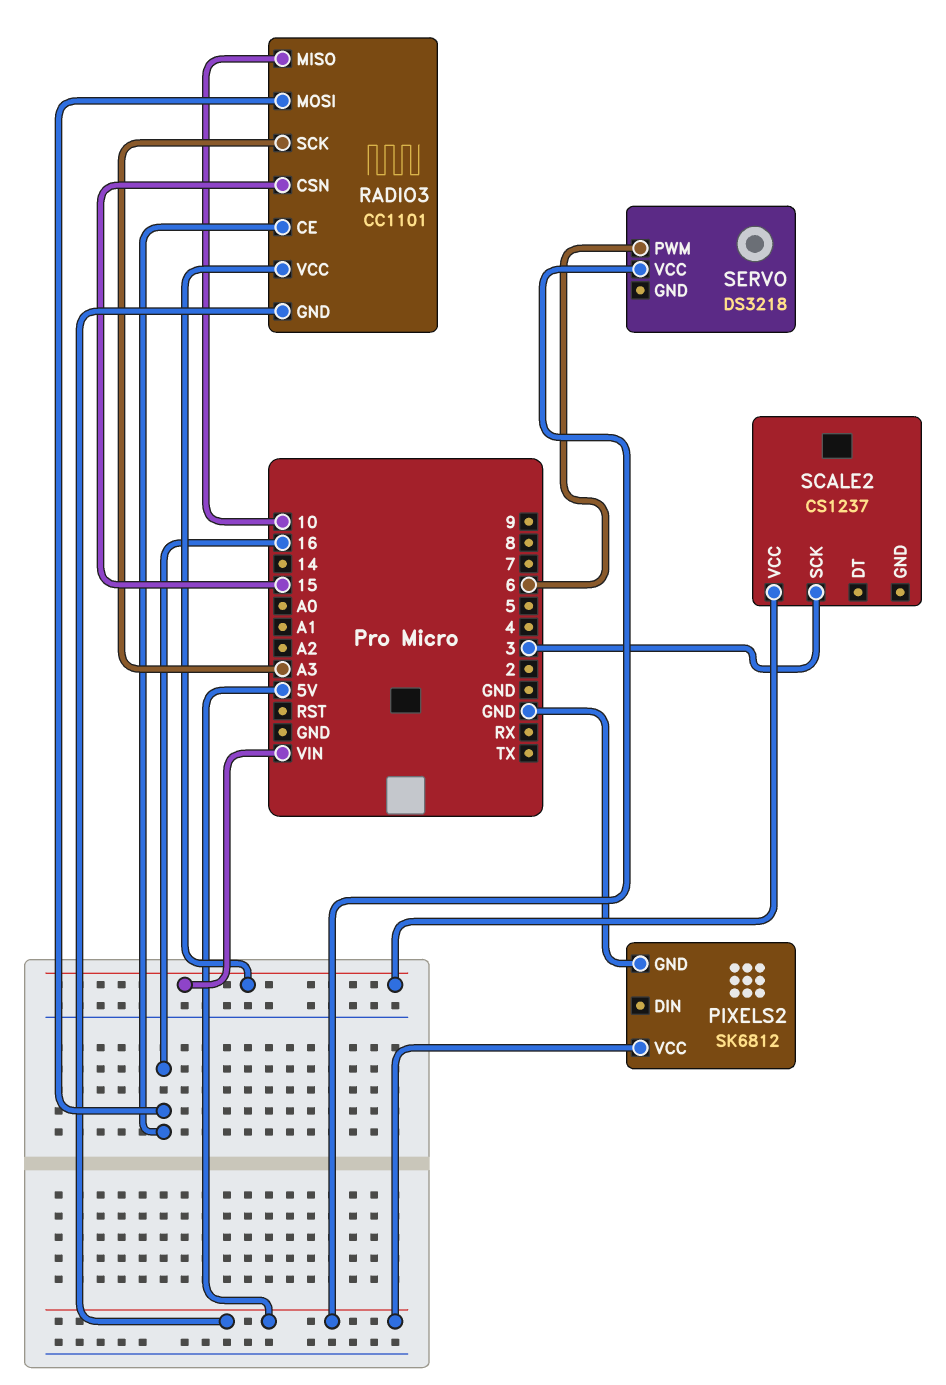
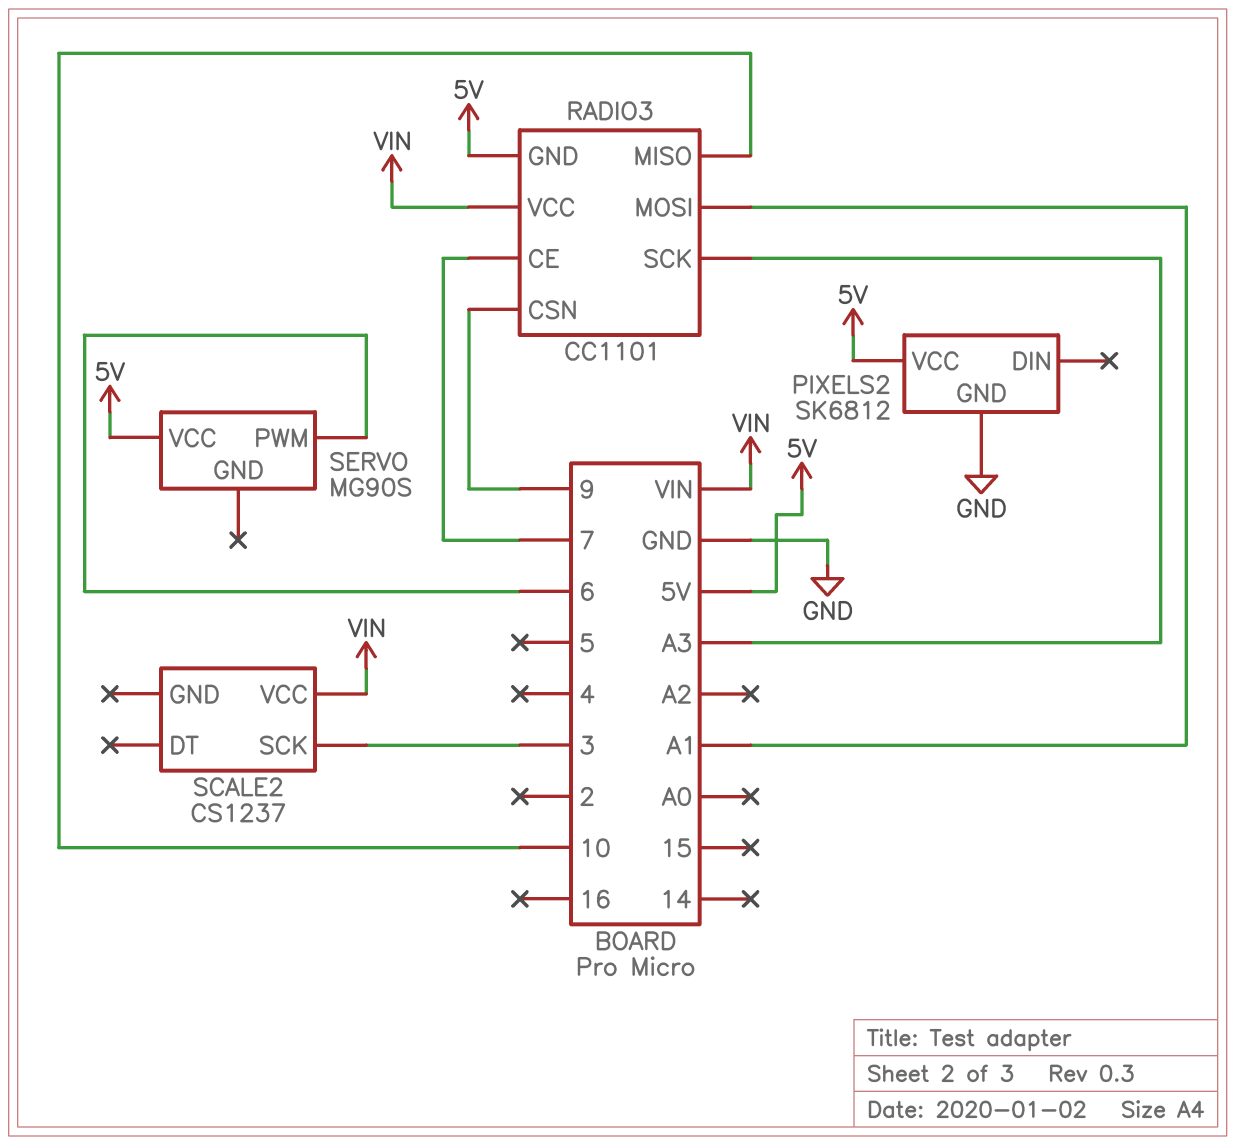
RADIO3 pin CE: 16 -> 7
RADIO3 pin CSN: 15 -> 9
RADIO3 pin MOSI: 16 -> A1
SERVO: DS3218 -> MG90S

